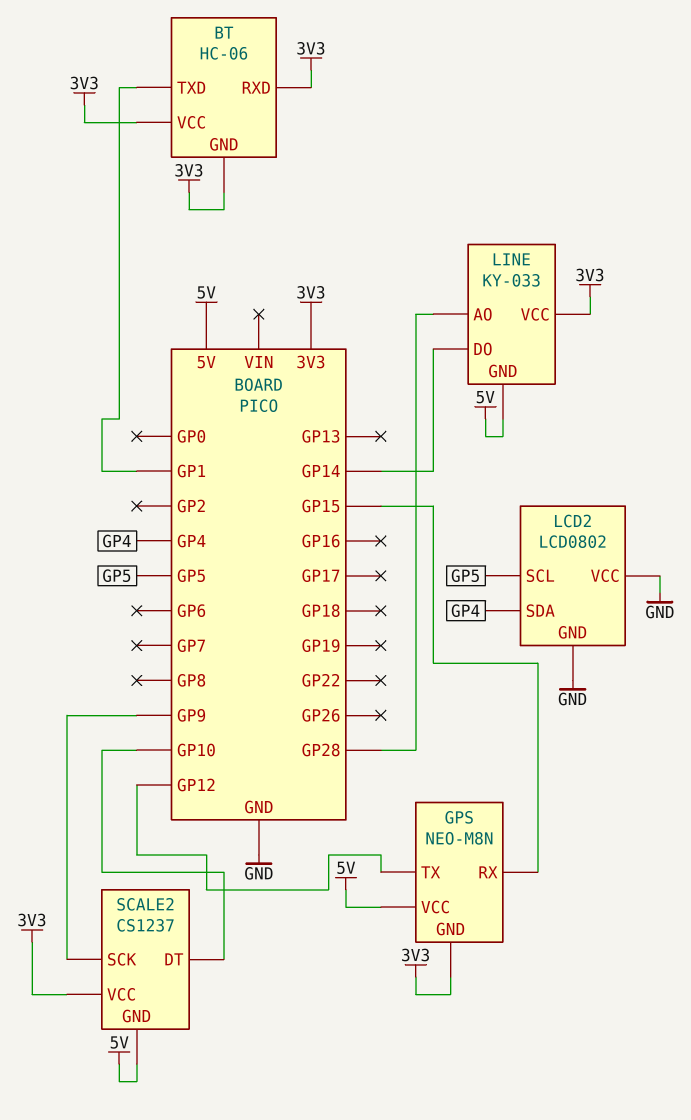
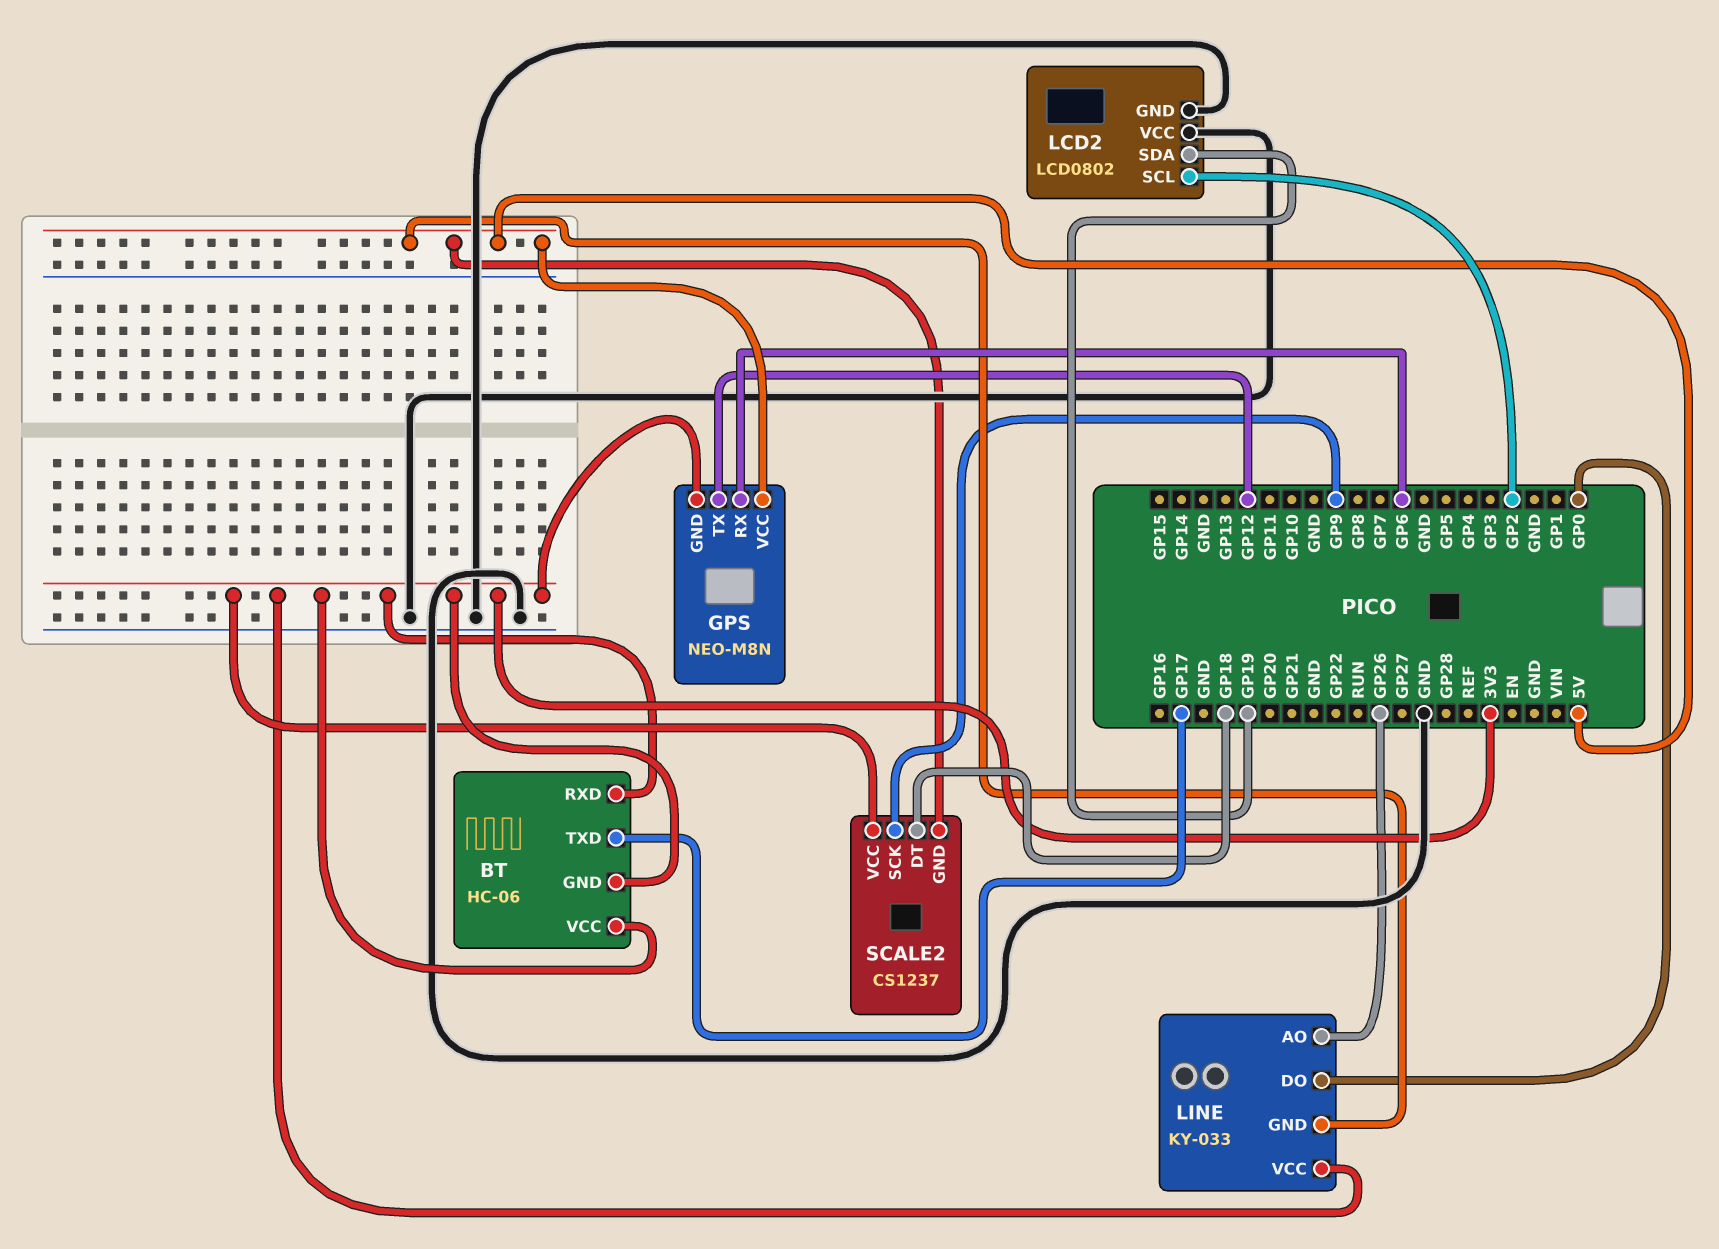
BT pin TXD: GP1 -> GP17
GPS pin RX: GP15 -> GP6
LCD2 pin SCL: GP5 -> GP2
LCD2 pin SDA: GP4 -> GP19
LINE pin AO: GP28 -> GP26
LINE pin DO: GP14 -> GP0
SCALE2 pin DT: GP10 -> GP18

